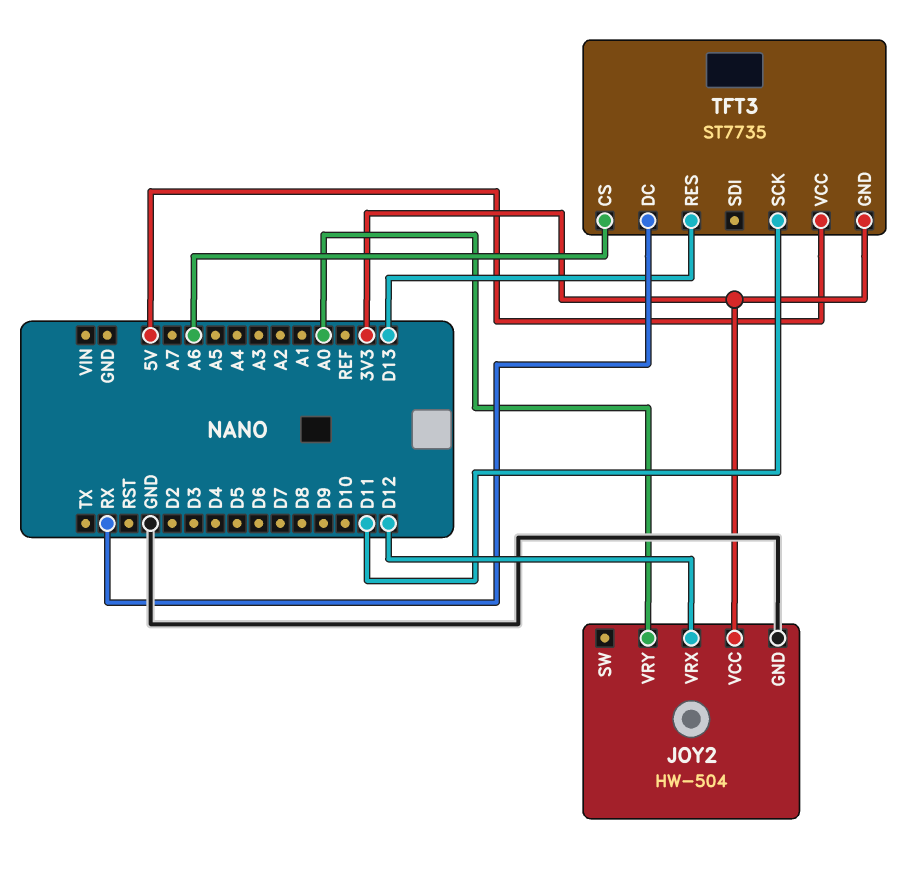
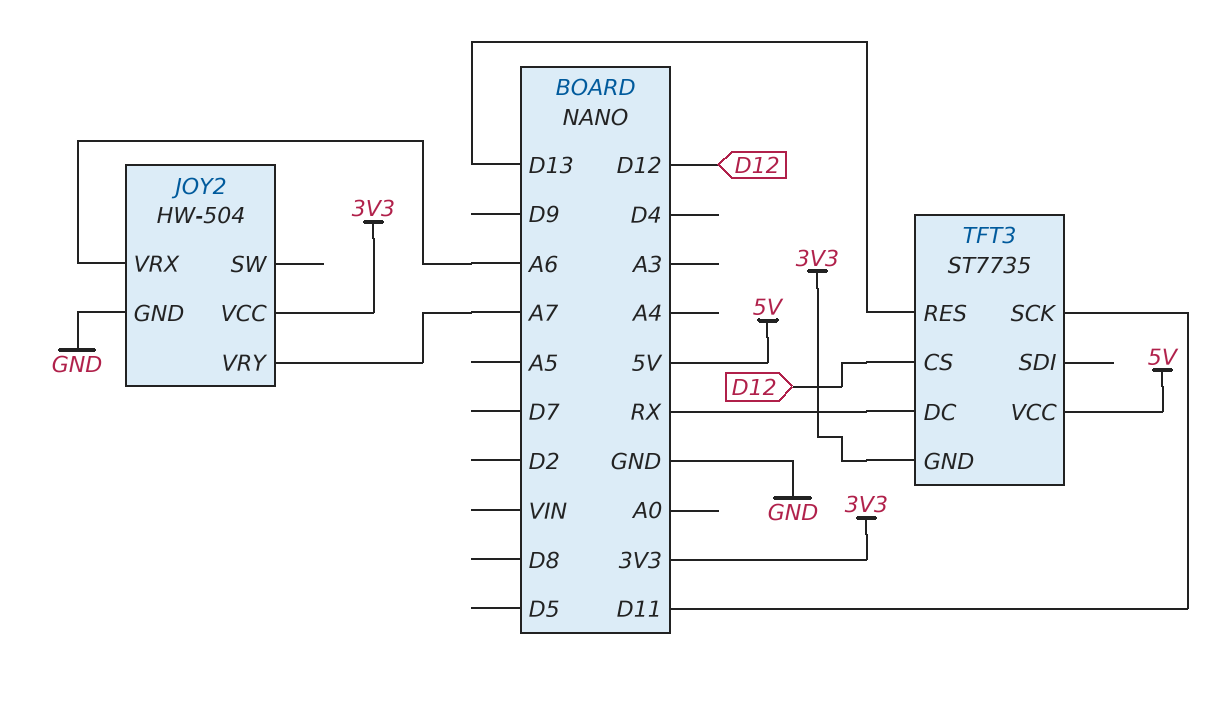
JOY2 pin VRX: D12 -> A6
JOY2 pin VRY: A0 -> A7
TFT3 pin CS: A6 -> D12

